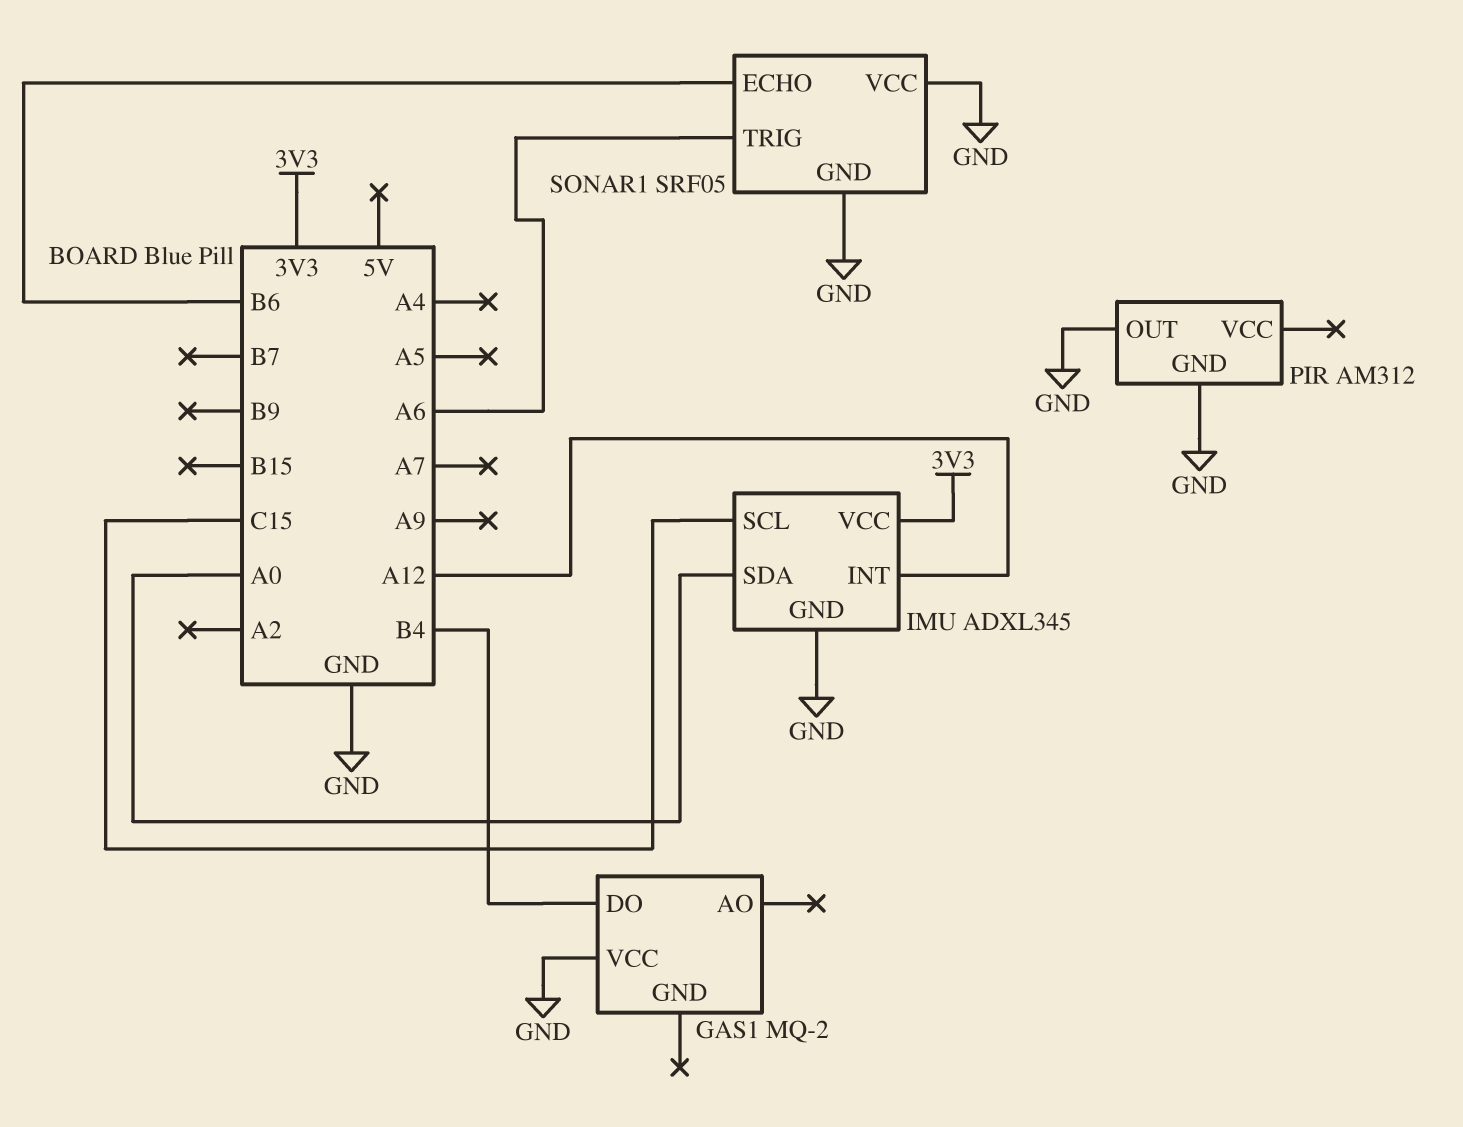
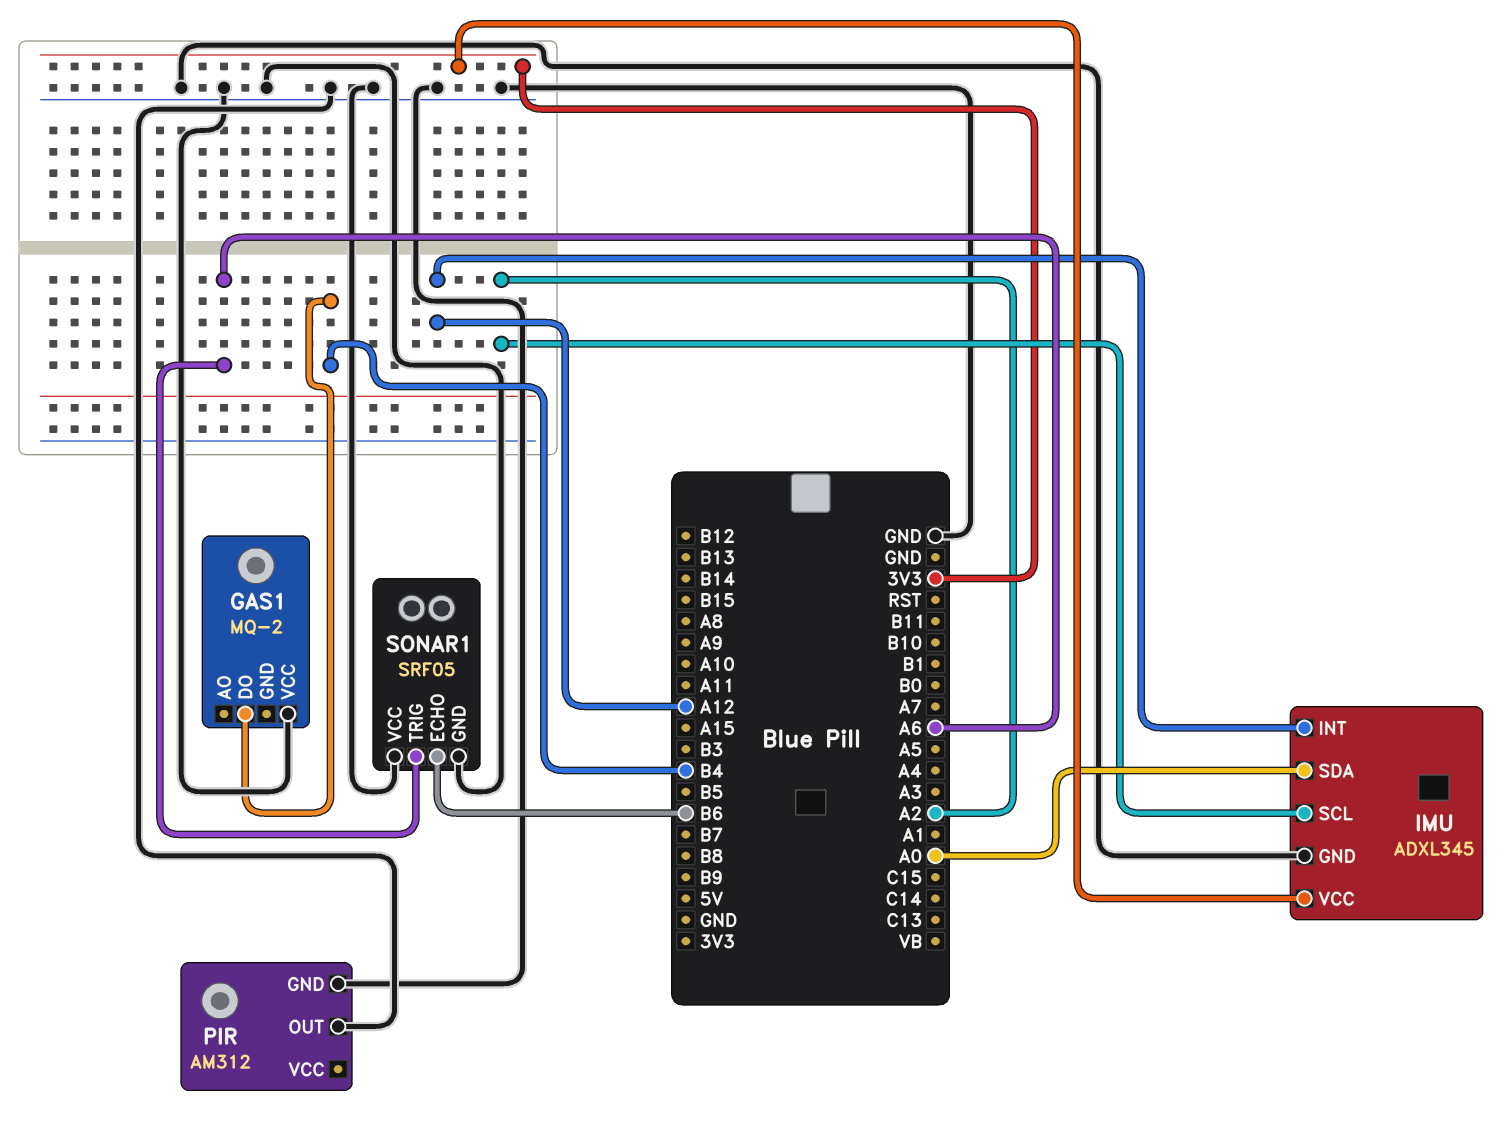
IMU pin SCL: C15 -> A2

